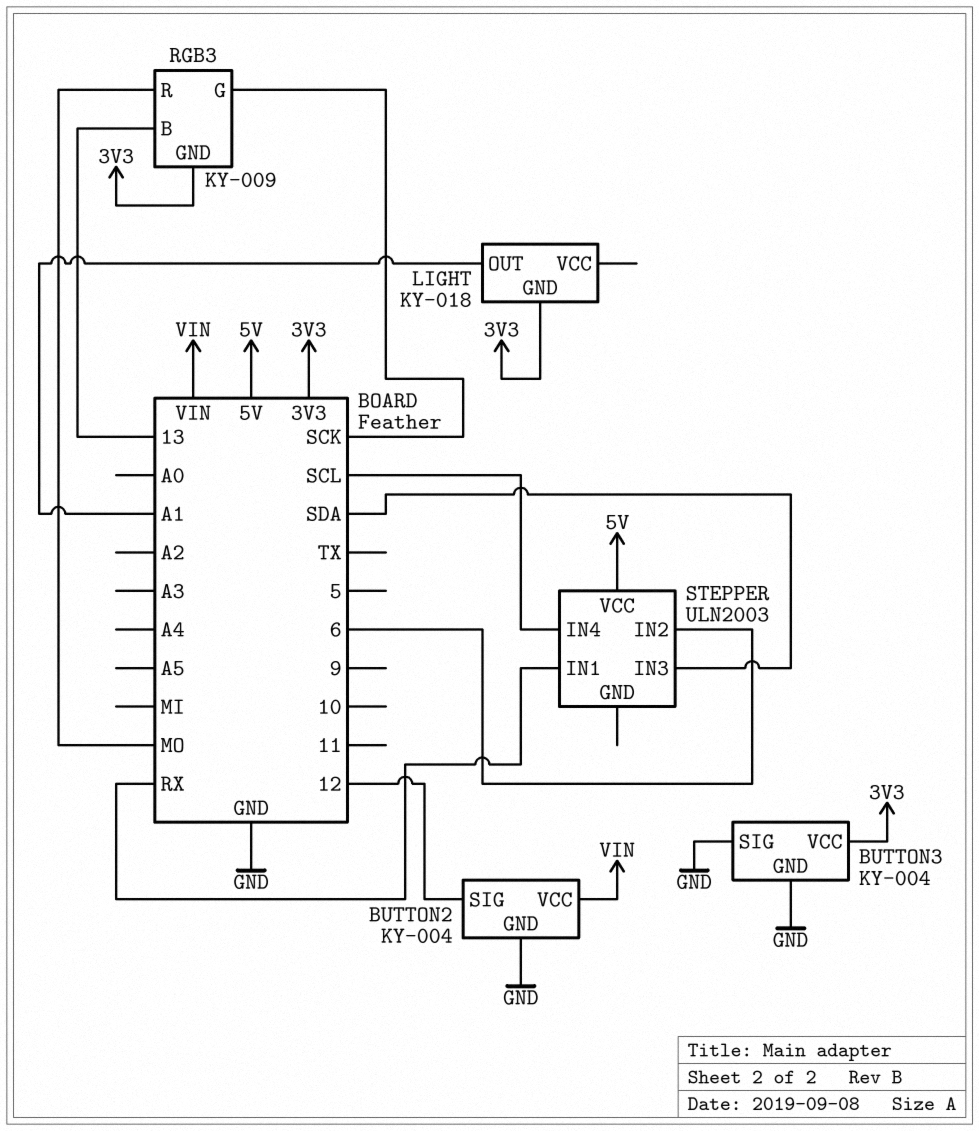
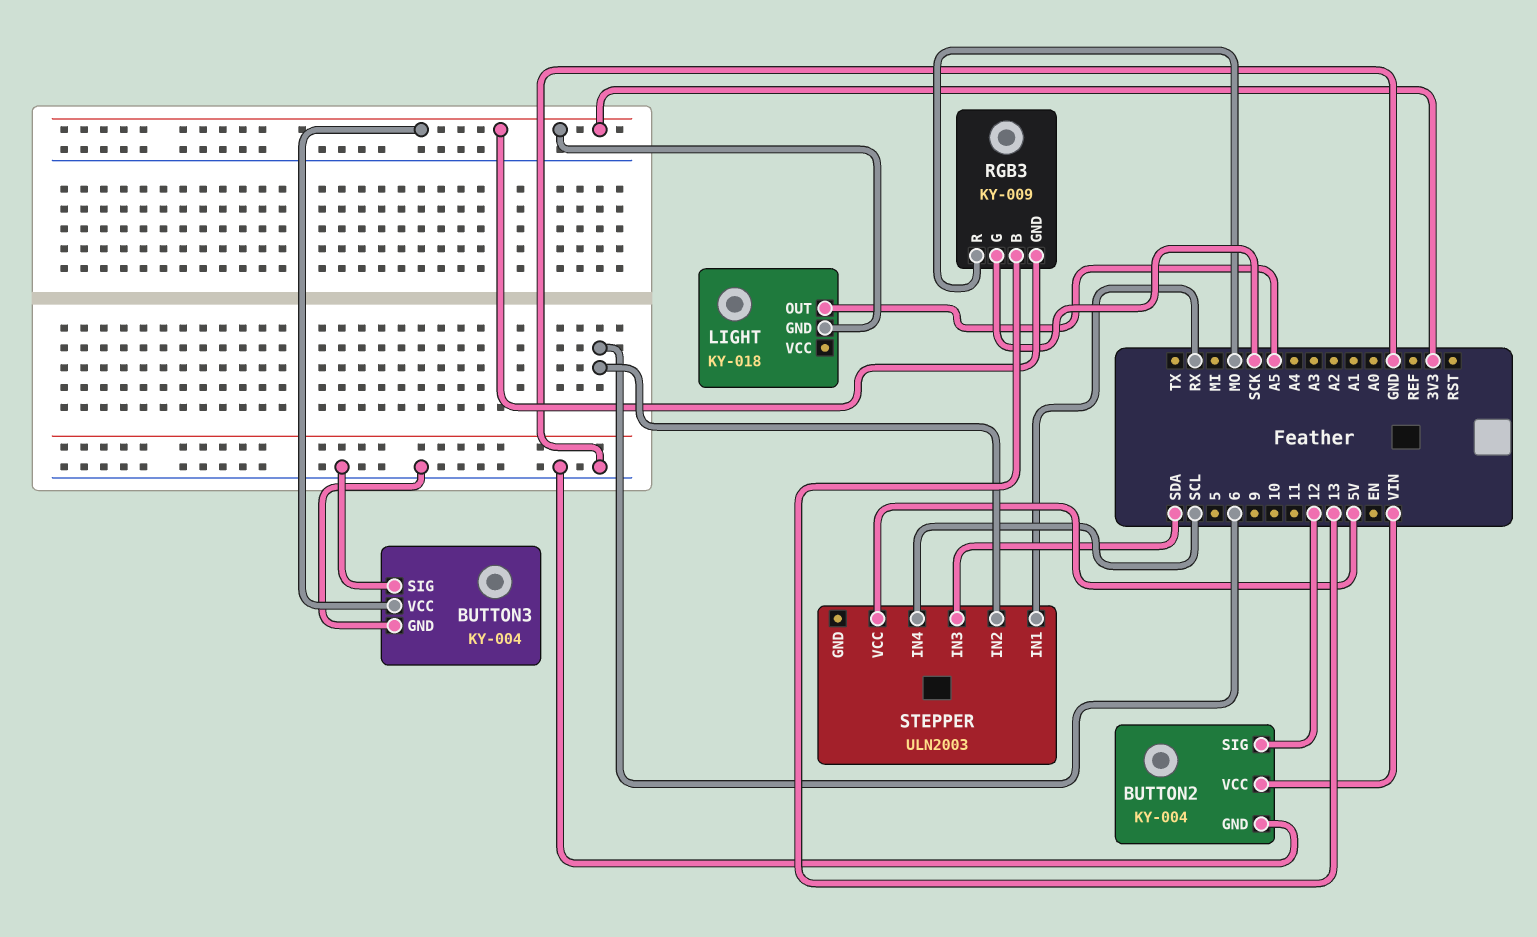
LIGHT pin OUT: A1 -> A5

